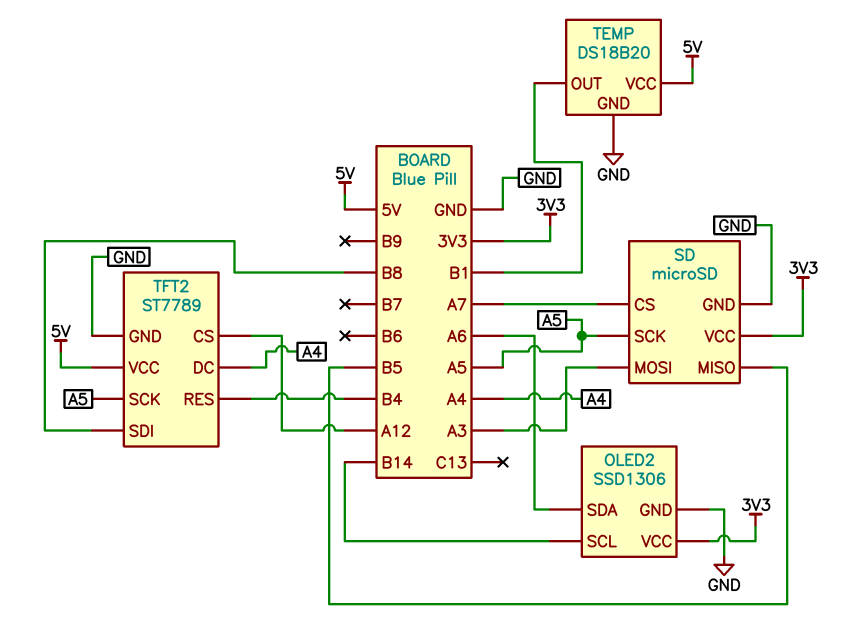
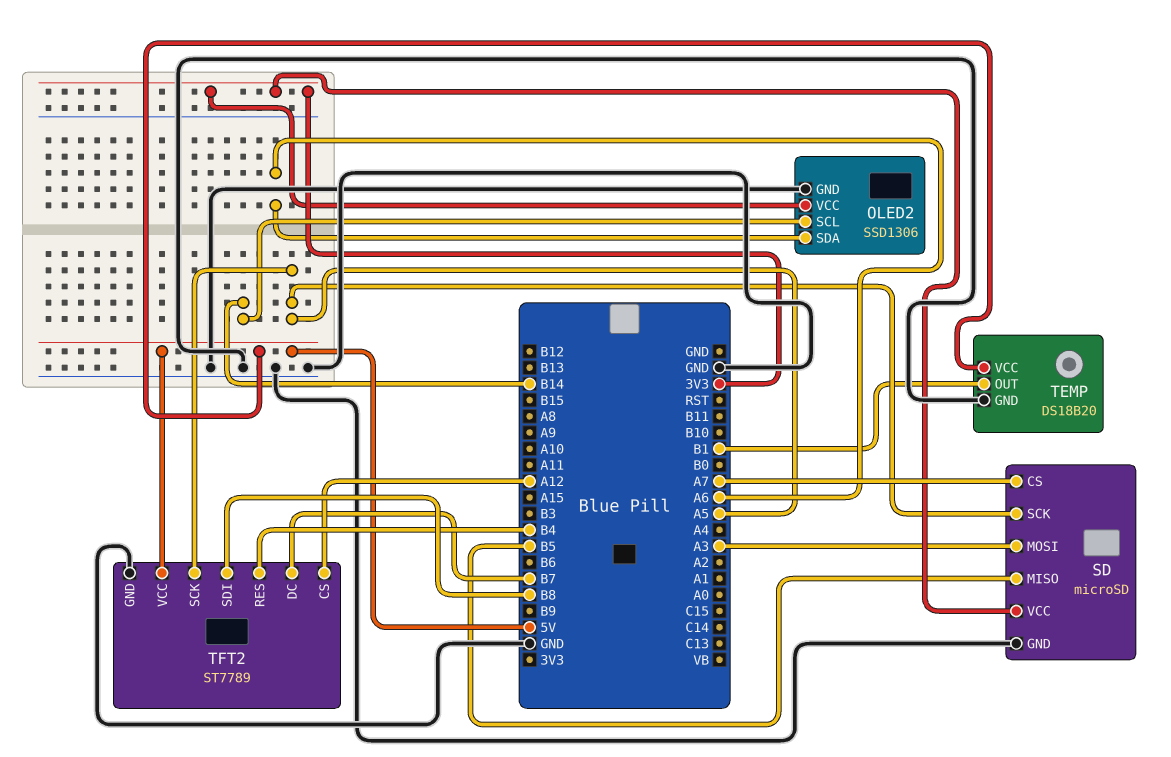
TFT2 pin DC: A4 -> B7

